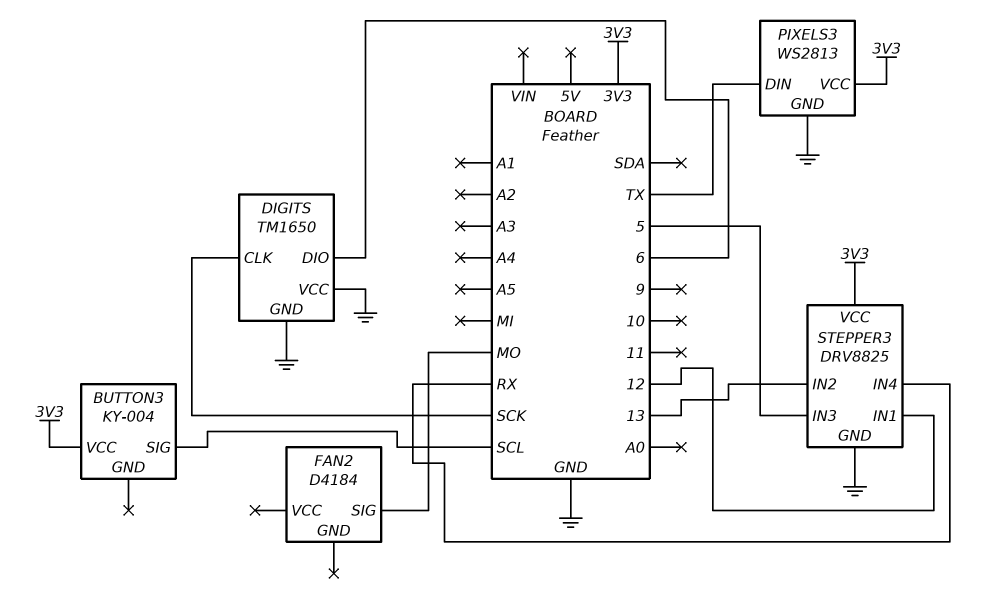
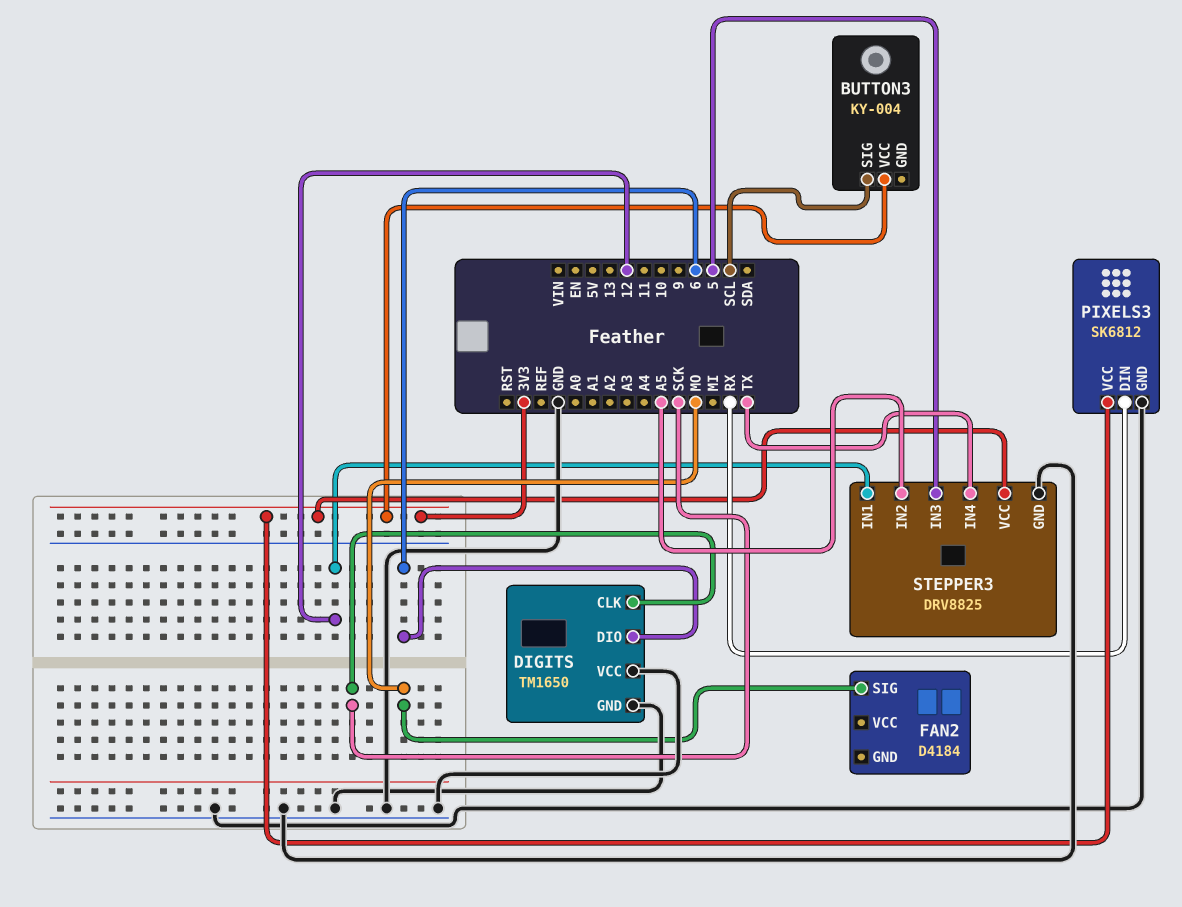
PIXELS3: WS2813 -> SK6812
PIXELS3 pin DIN: TX -> RX
STEPPER3 pin IN2: 13 -> A5
STEPPER3 pin IN4: RX -> TX

